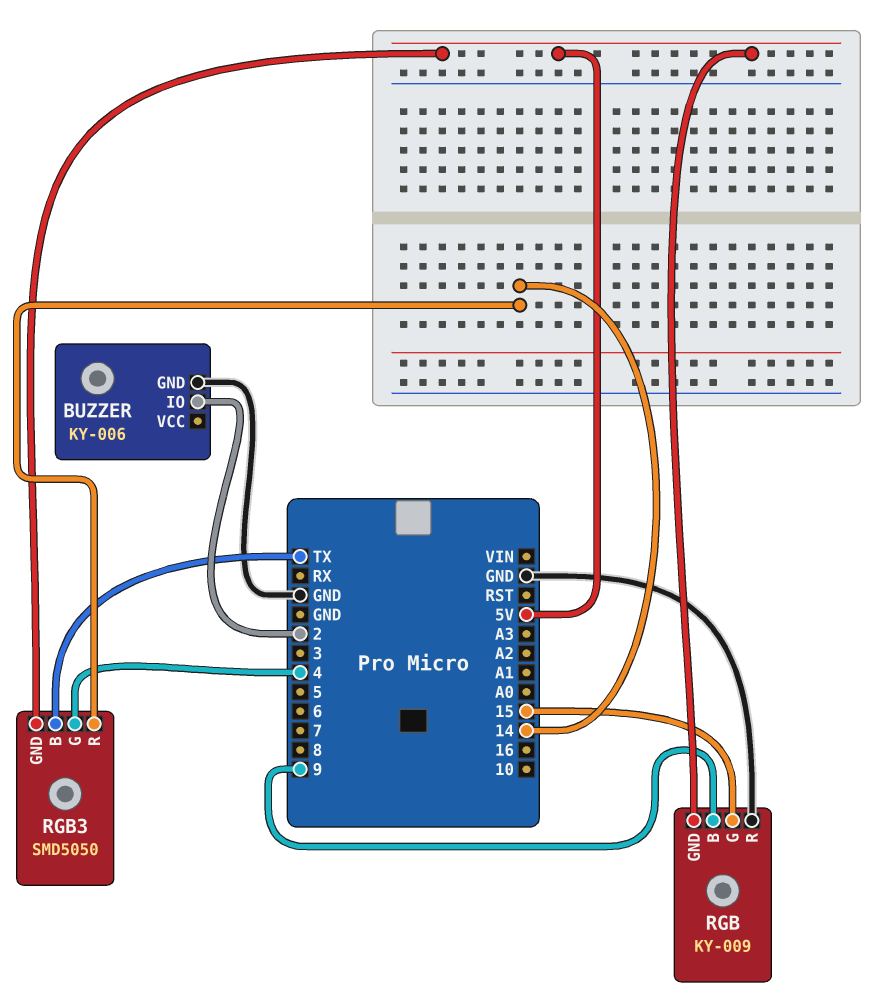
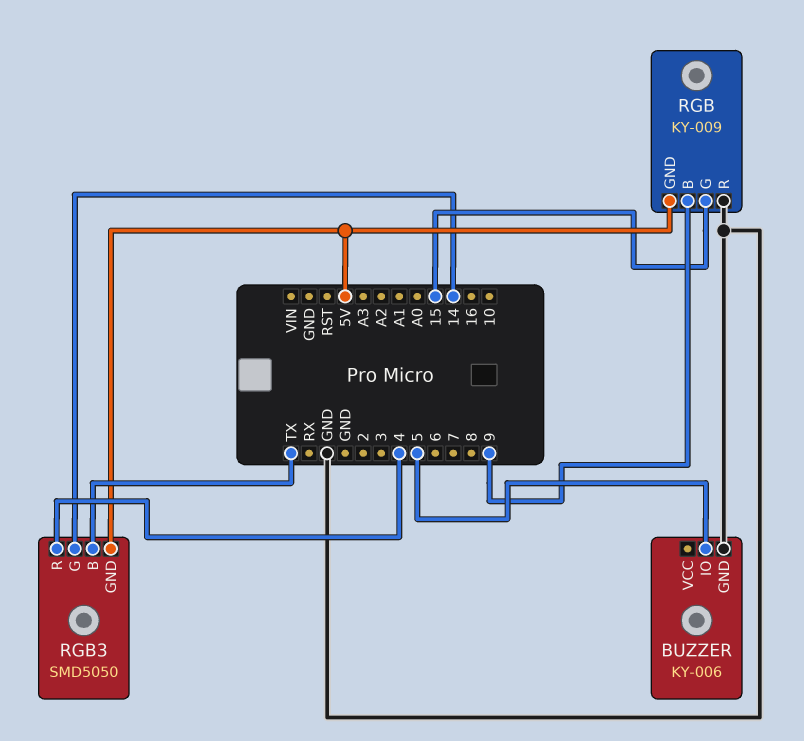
BUZZER pin IO: 2 -> 5
RGB3 pin G: 4 -> 14
RGB3 pin R: 14 -> 4

